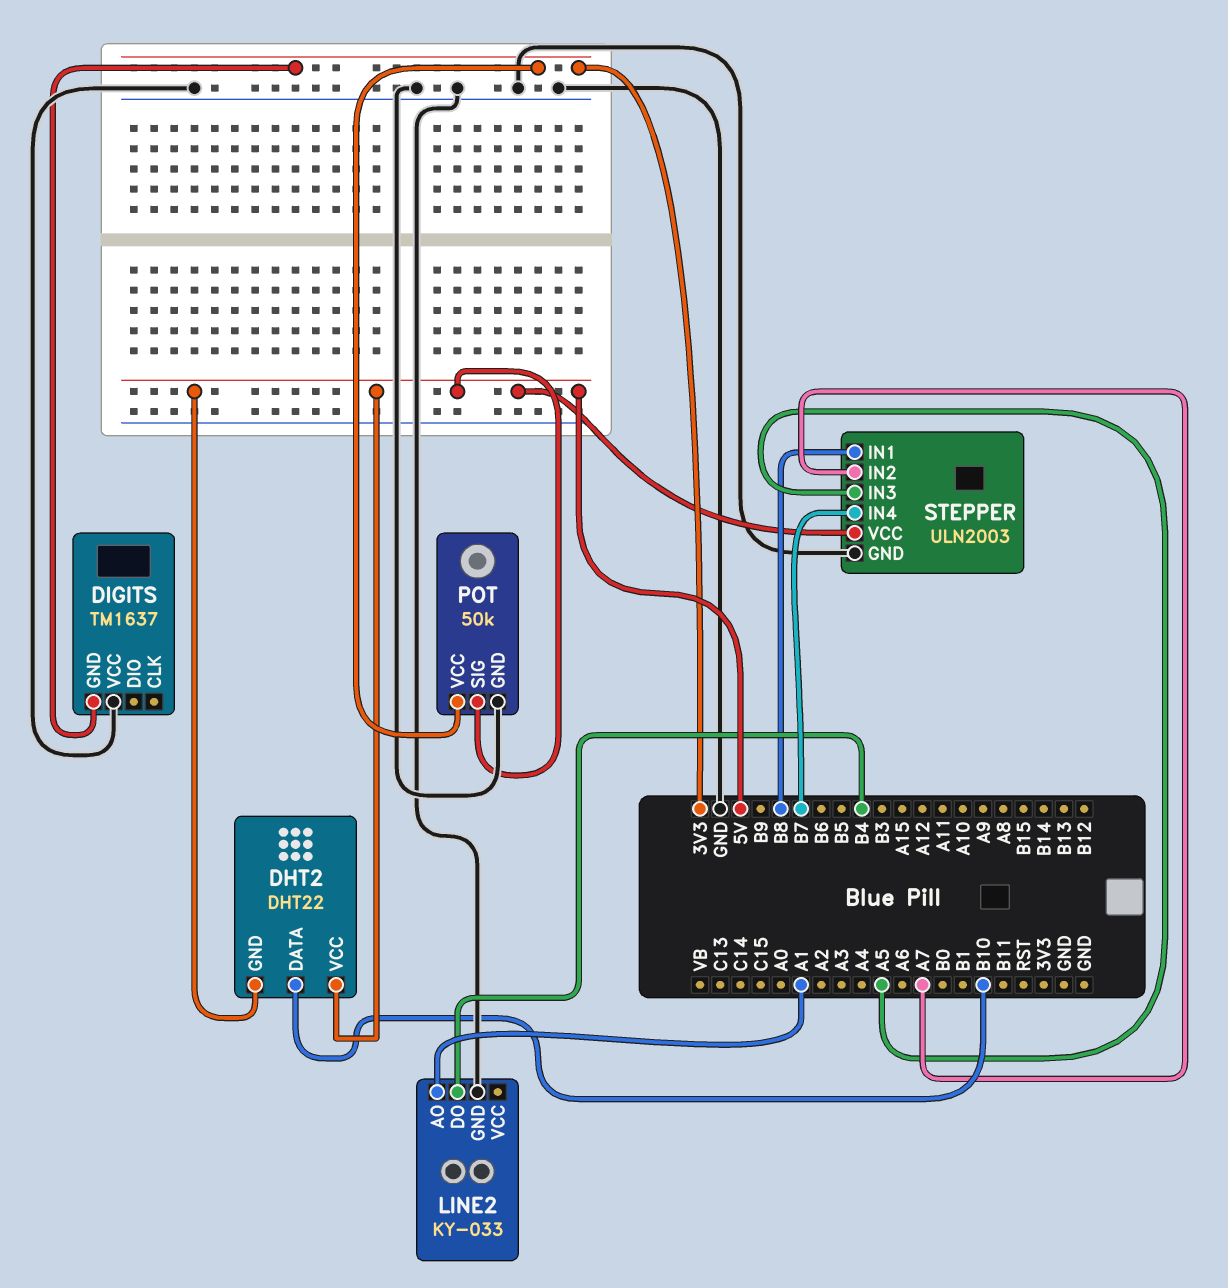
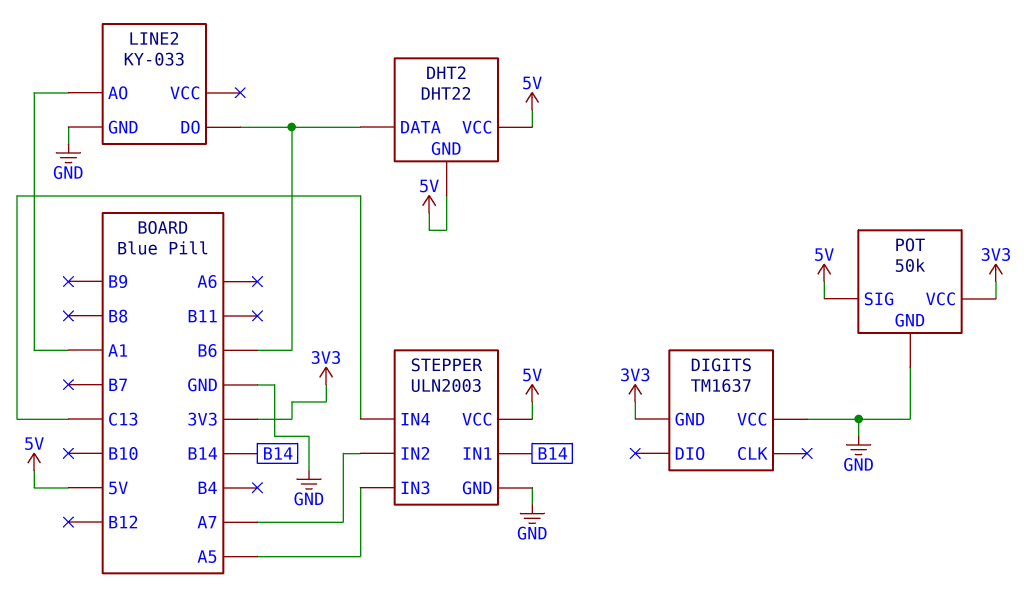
DHT2 pin DATA: B10 -> B6
LINE2 pin DO: B4 -> B6
STEPPER pin IN1: B8 -> B14
STEPPER pin IN4: B7 -> C13

